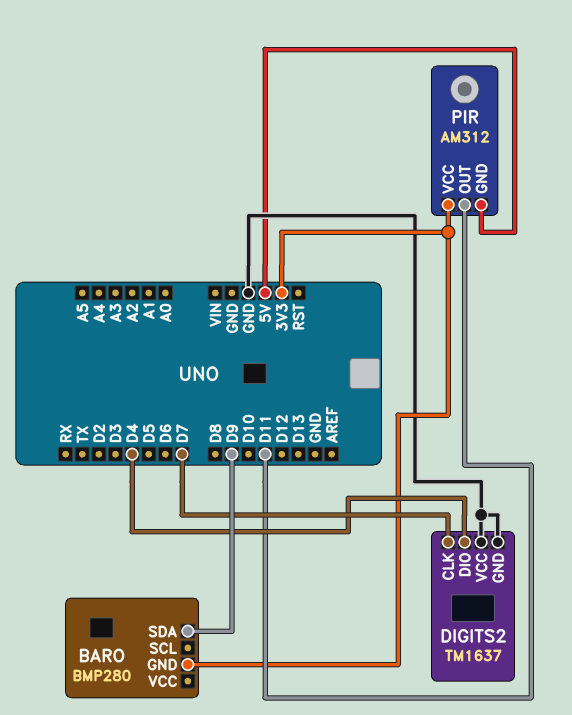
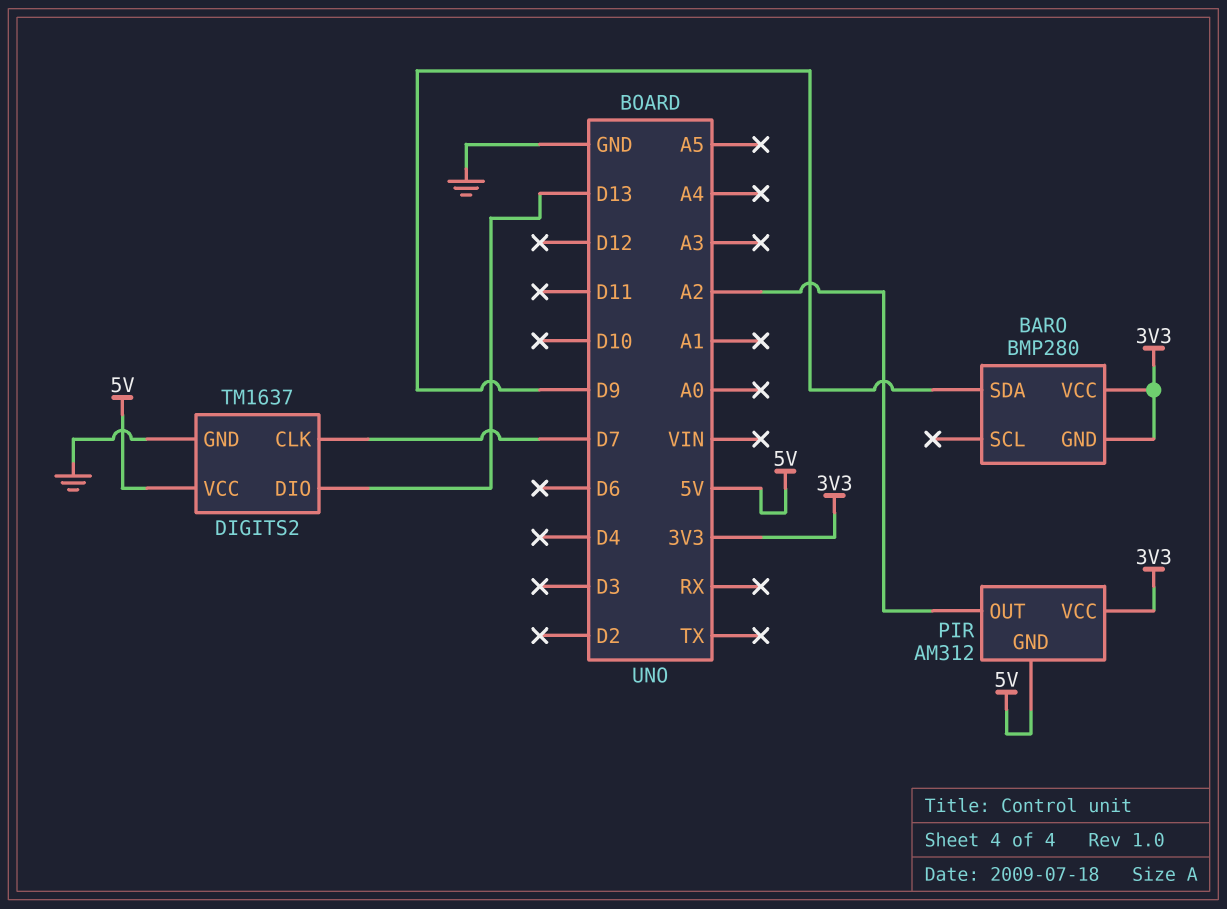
BARO pin VCC: none -> 3V3
DIGITS2 pin DIO: D4 -> D13
DIGITS2 pin VCC: GND -> 5V
PIR pin OUT: D11 -> A2

